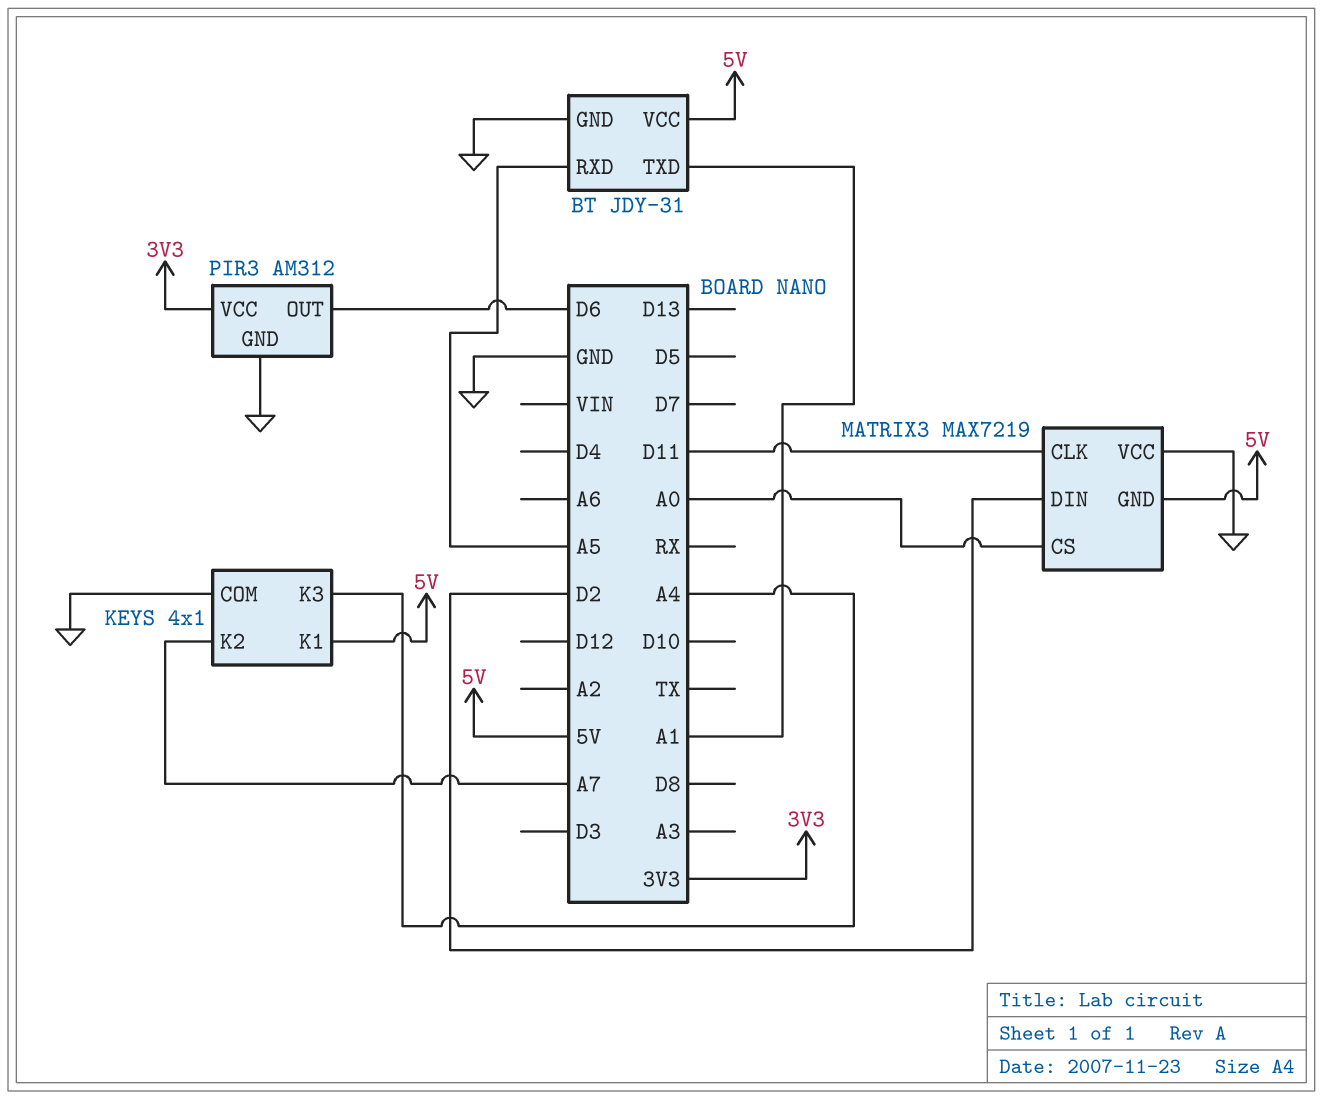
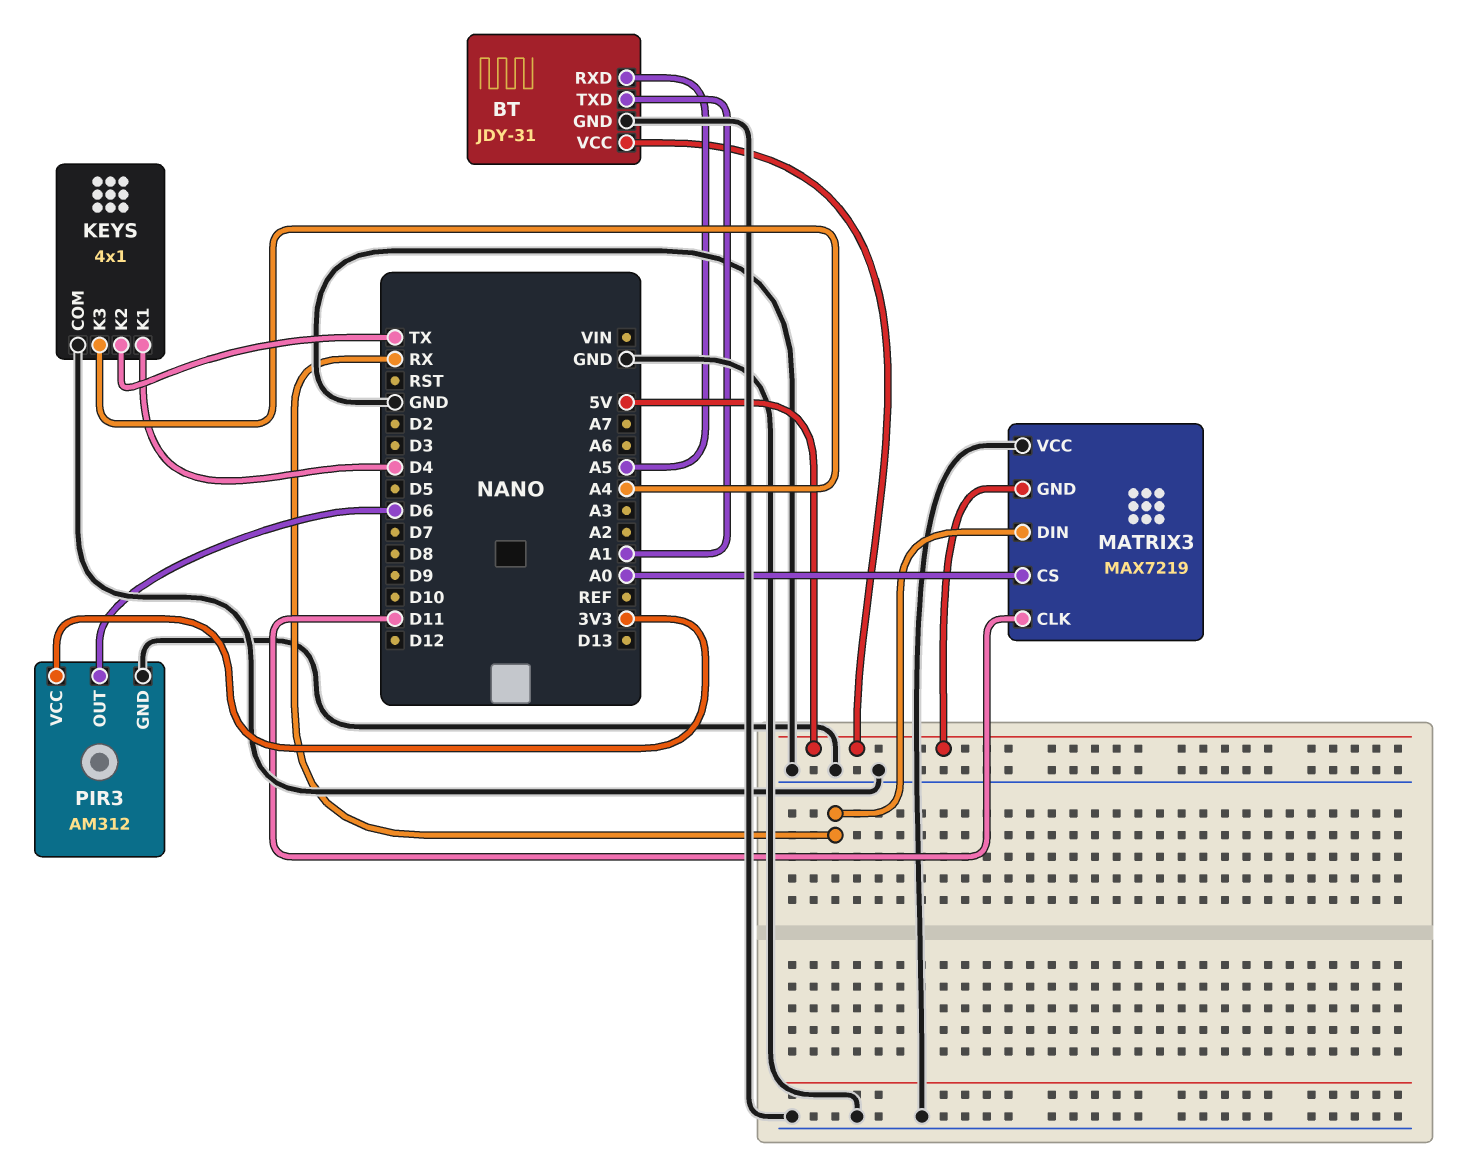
KEYS pin K1: 5V -> D4
KEYS pin K2: A7 -> TX
MATRIX3 pin DIN: D2 -> RX

